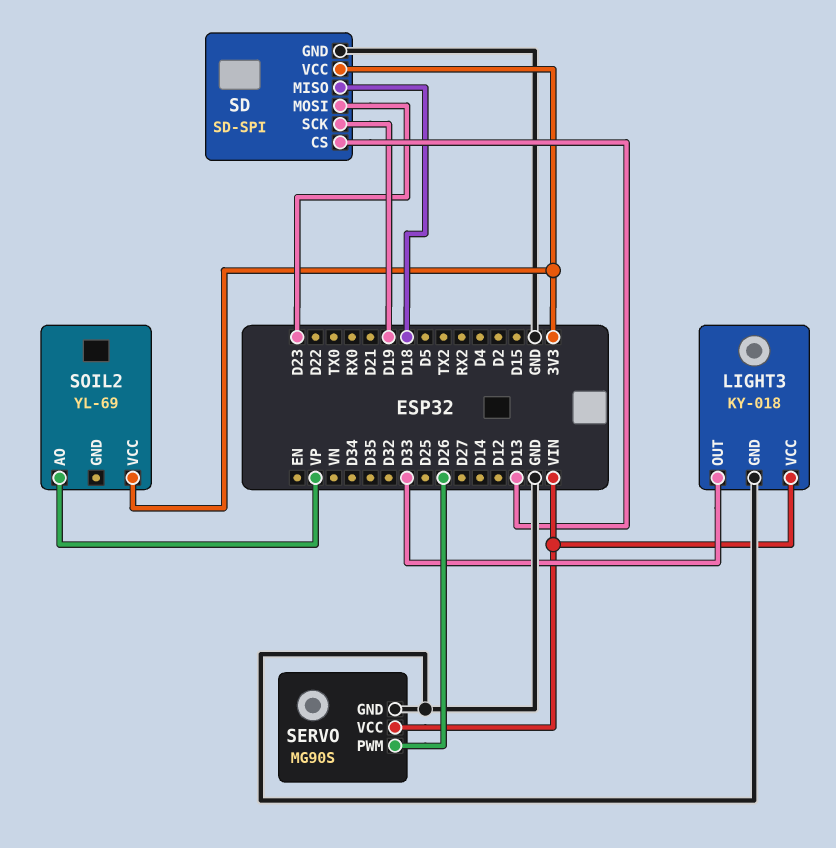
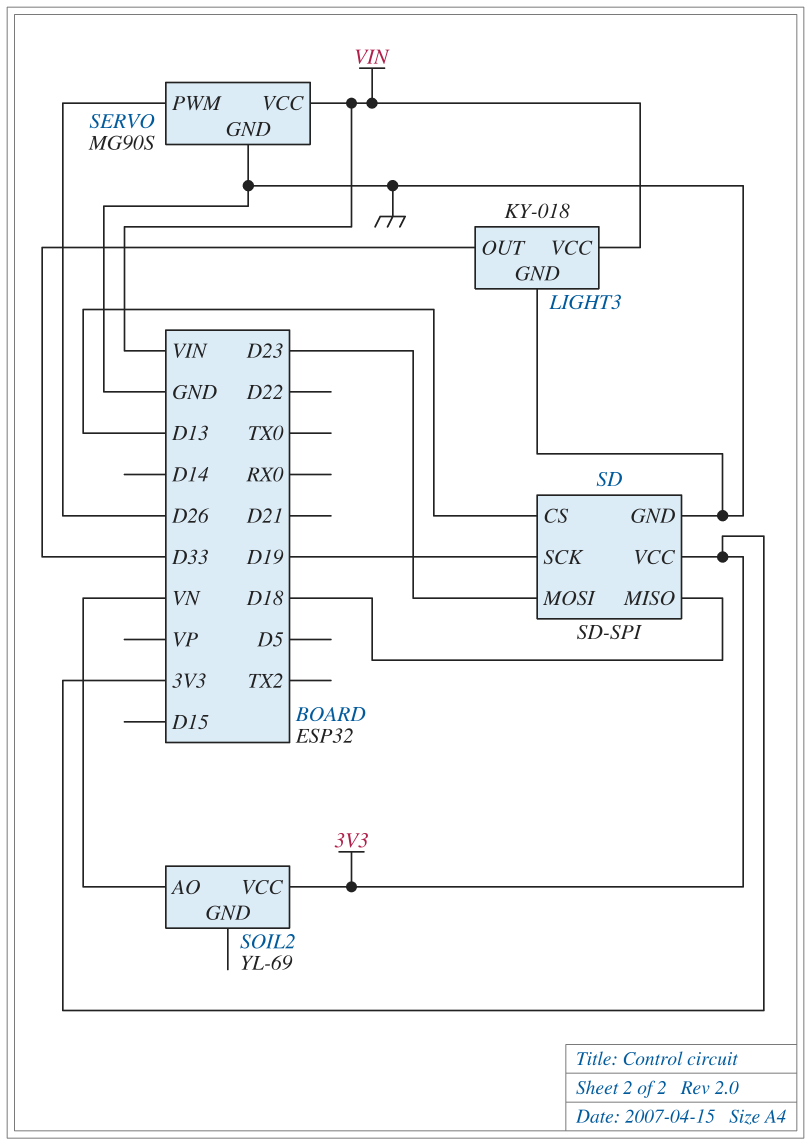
SOIL2 pin AO: VP -> VN

